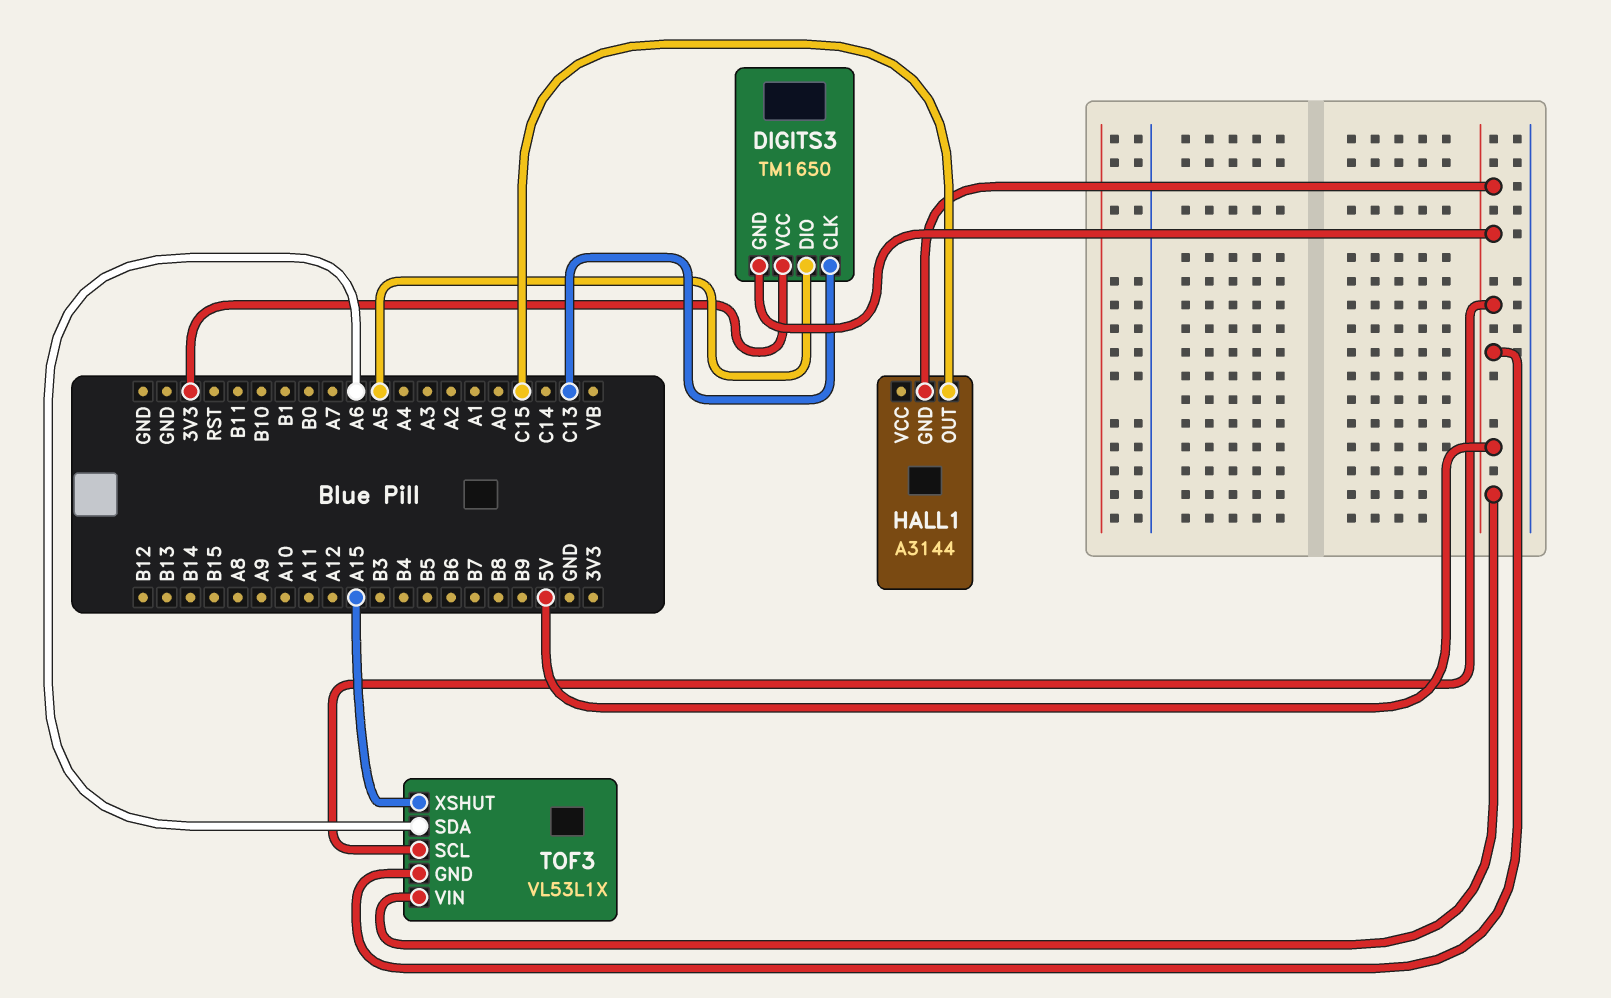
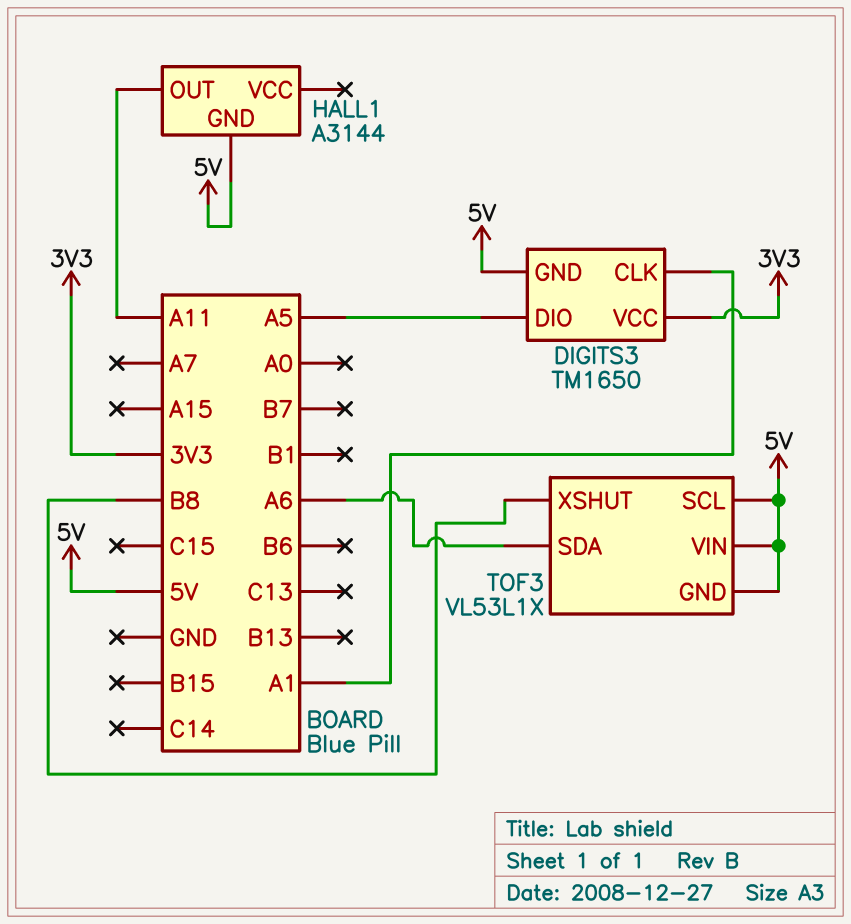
DIGITS3 pin CLK: C13 -> A1
HALL1 pin OUT: C15 -> A11
TOF3 pin XSHUT: A15 -> B8

